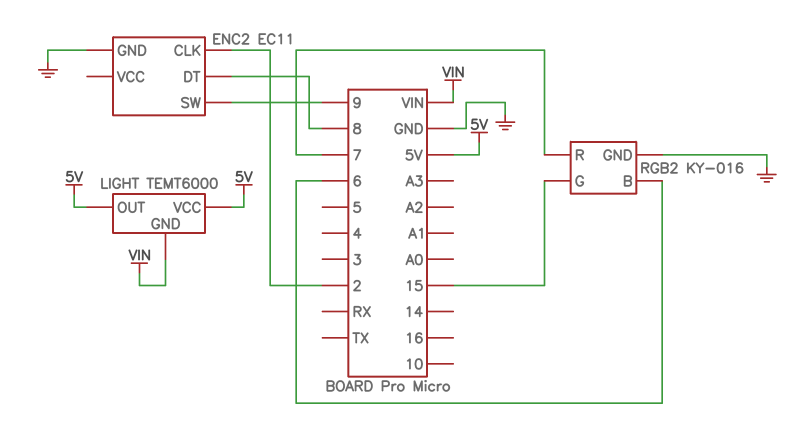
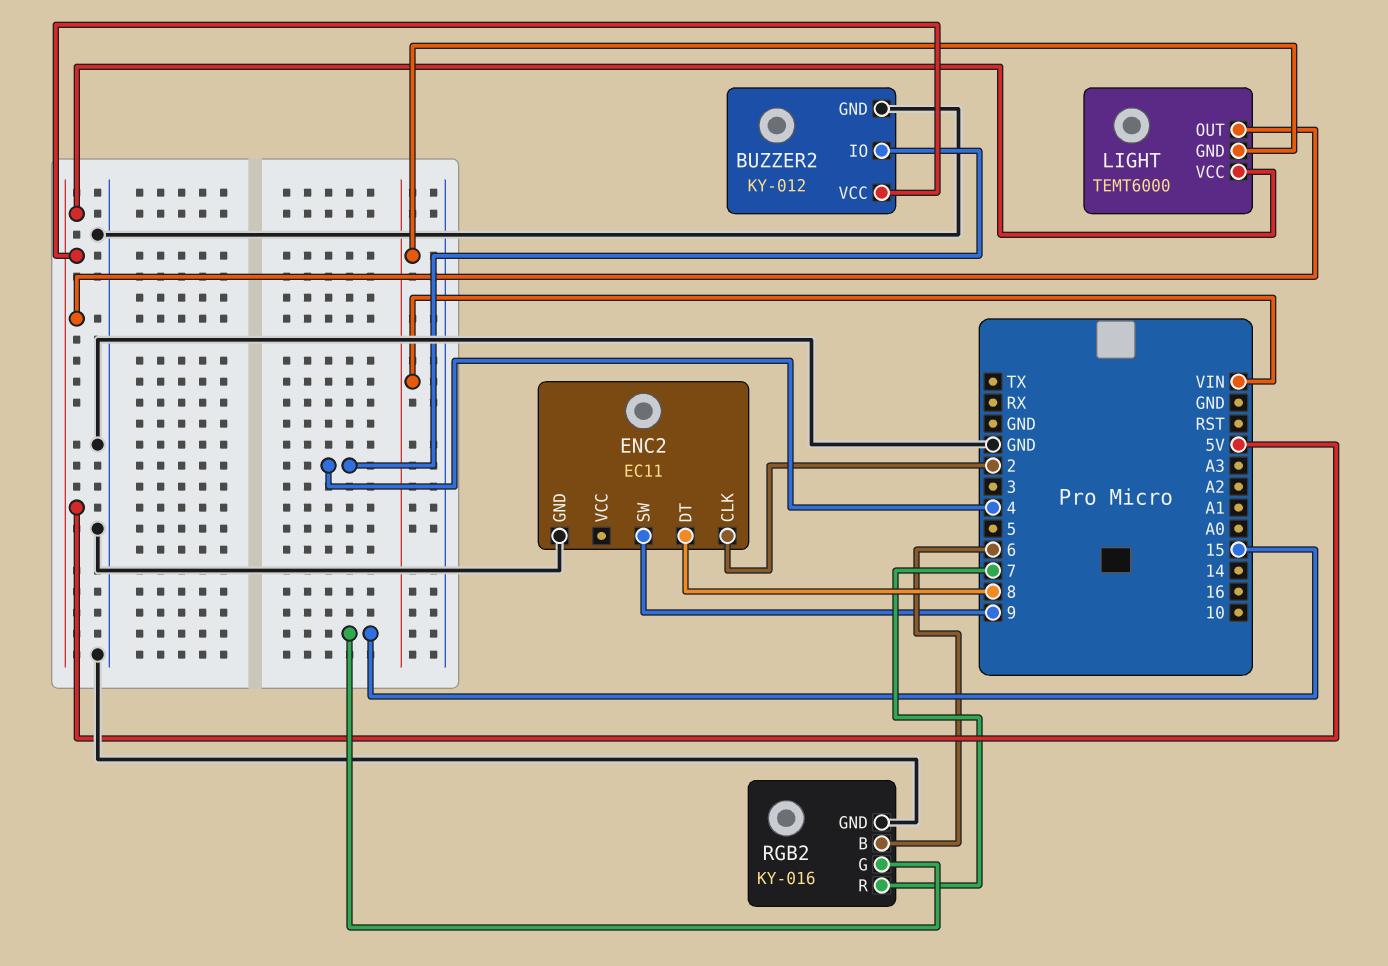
BUZZER2: none -> KY-012
BUZZER2 pin GND: none -> GND
BUZZER2 pin IO: none -> 4
BUZZER2 pin VCC: none -> 5V

